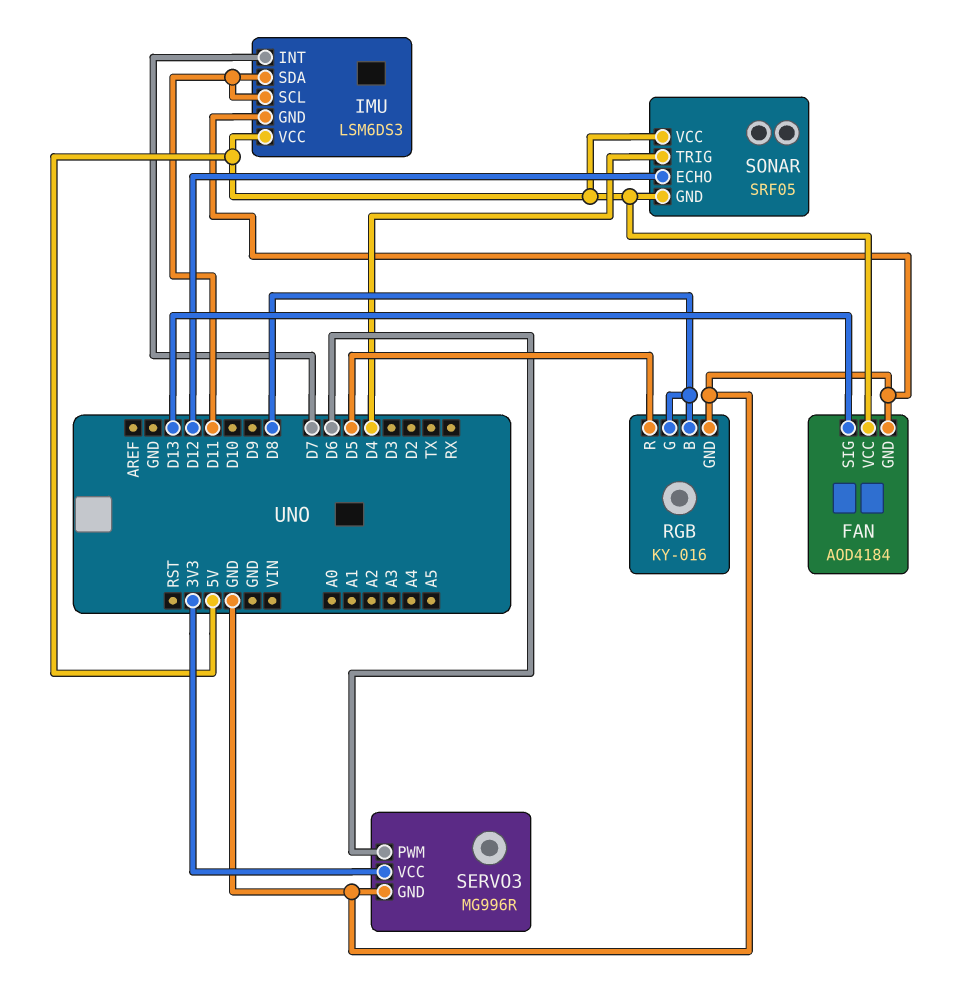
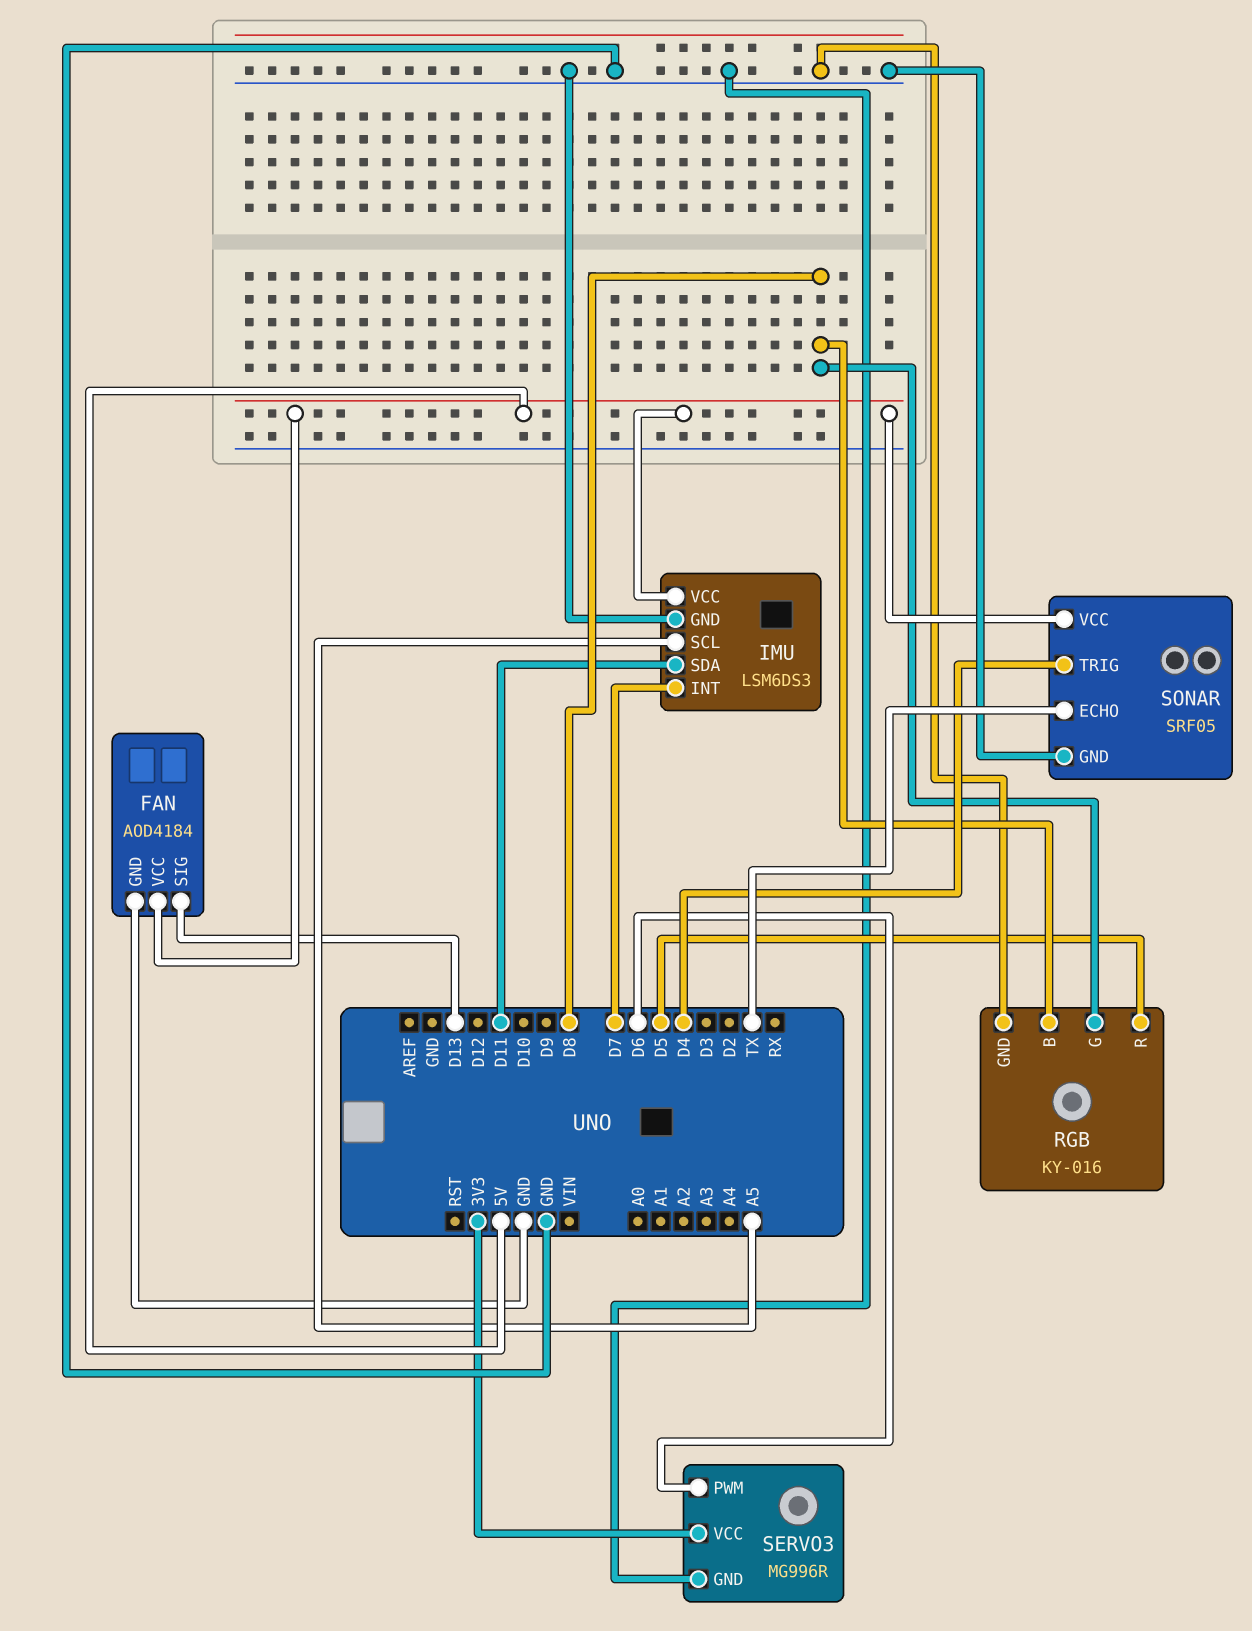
IMU pin SCL: D11 -> A5
SONAR pin ECHO: D12 -> TX
SONAR pin GND: 5V -> GND

